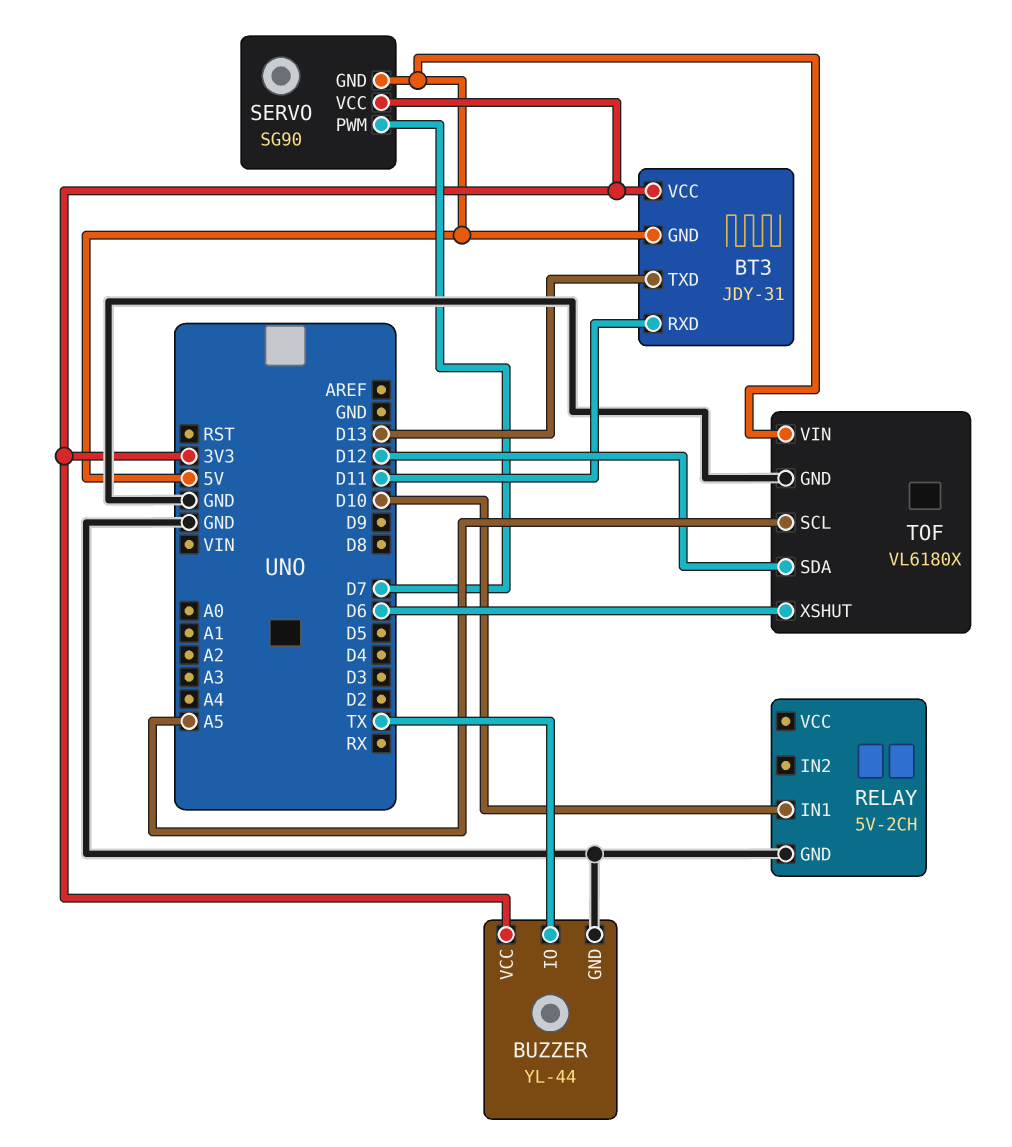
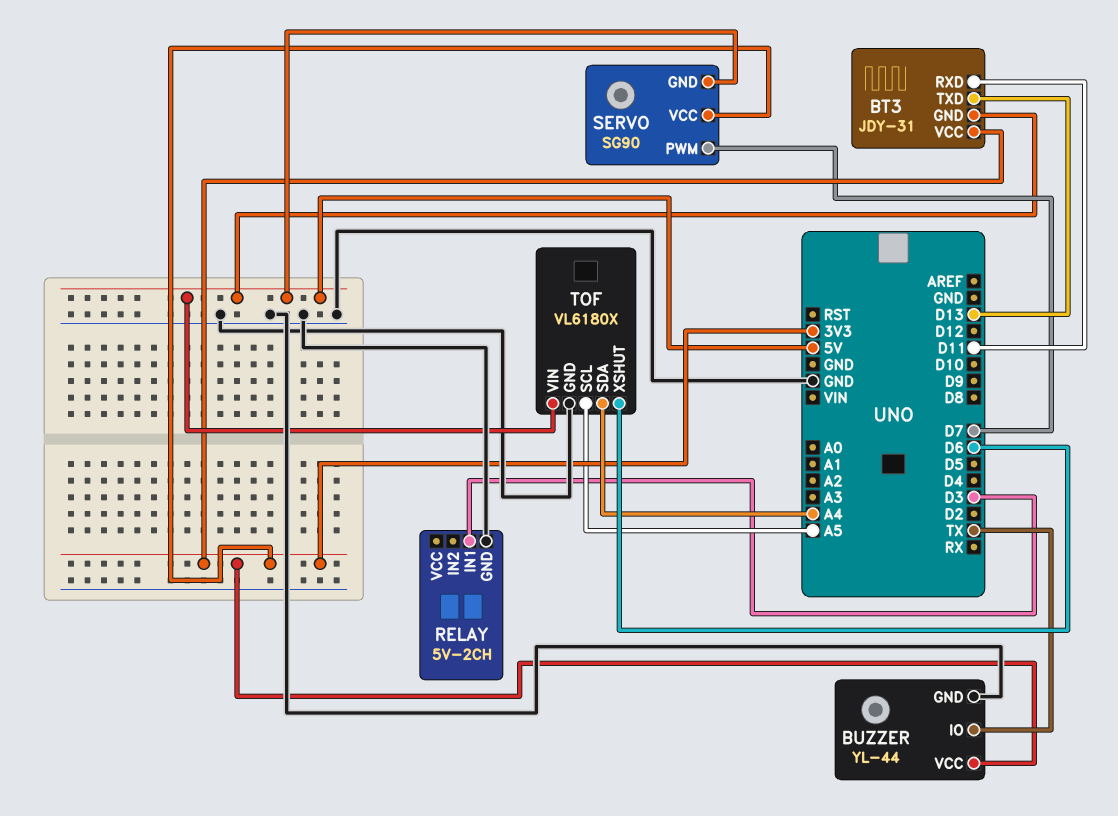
RELAY pin IN1: D10 -> D3
TOF pin SDA: D12 -> A4

